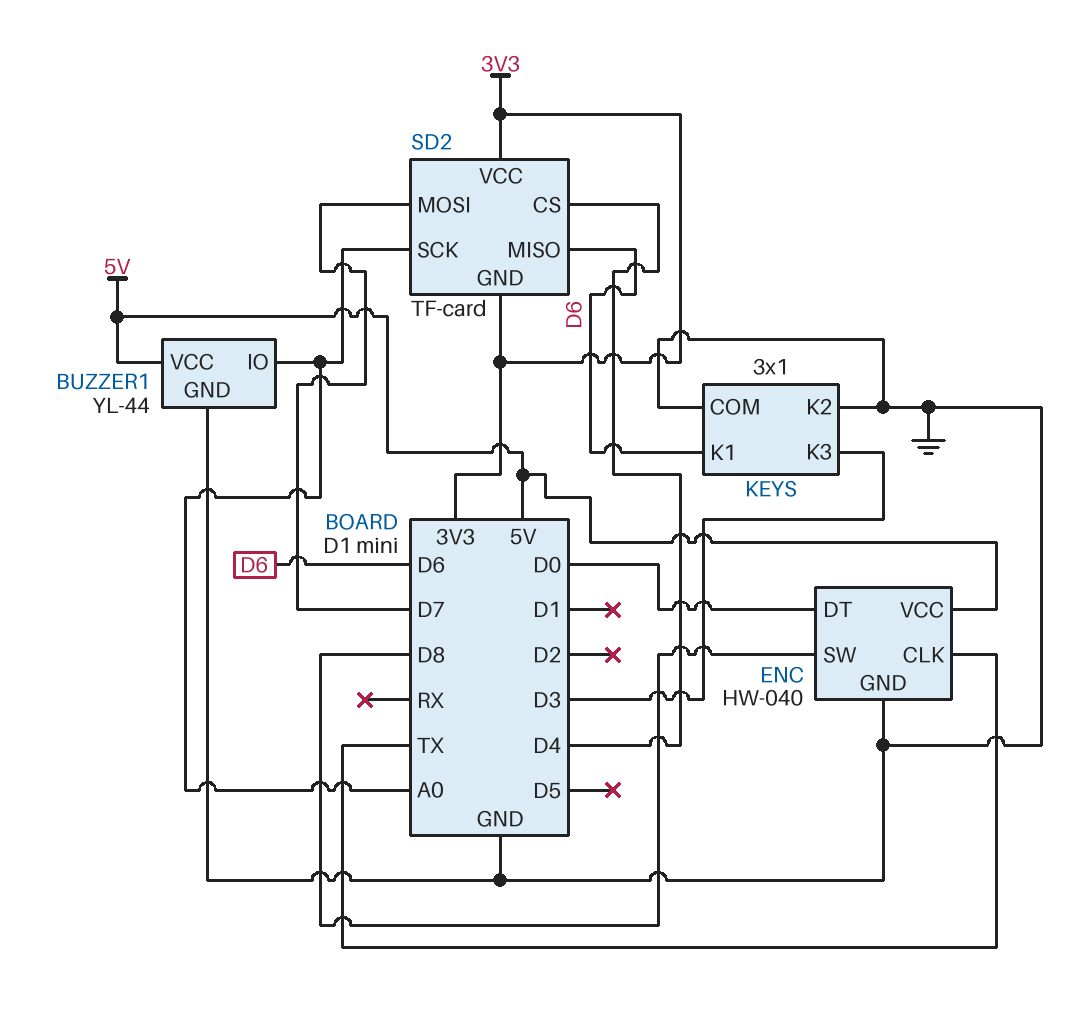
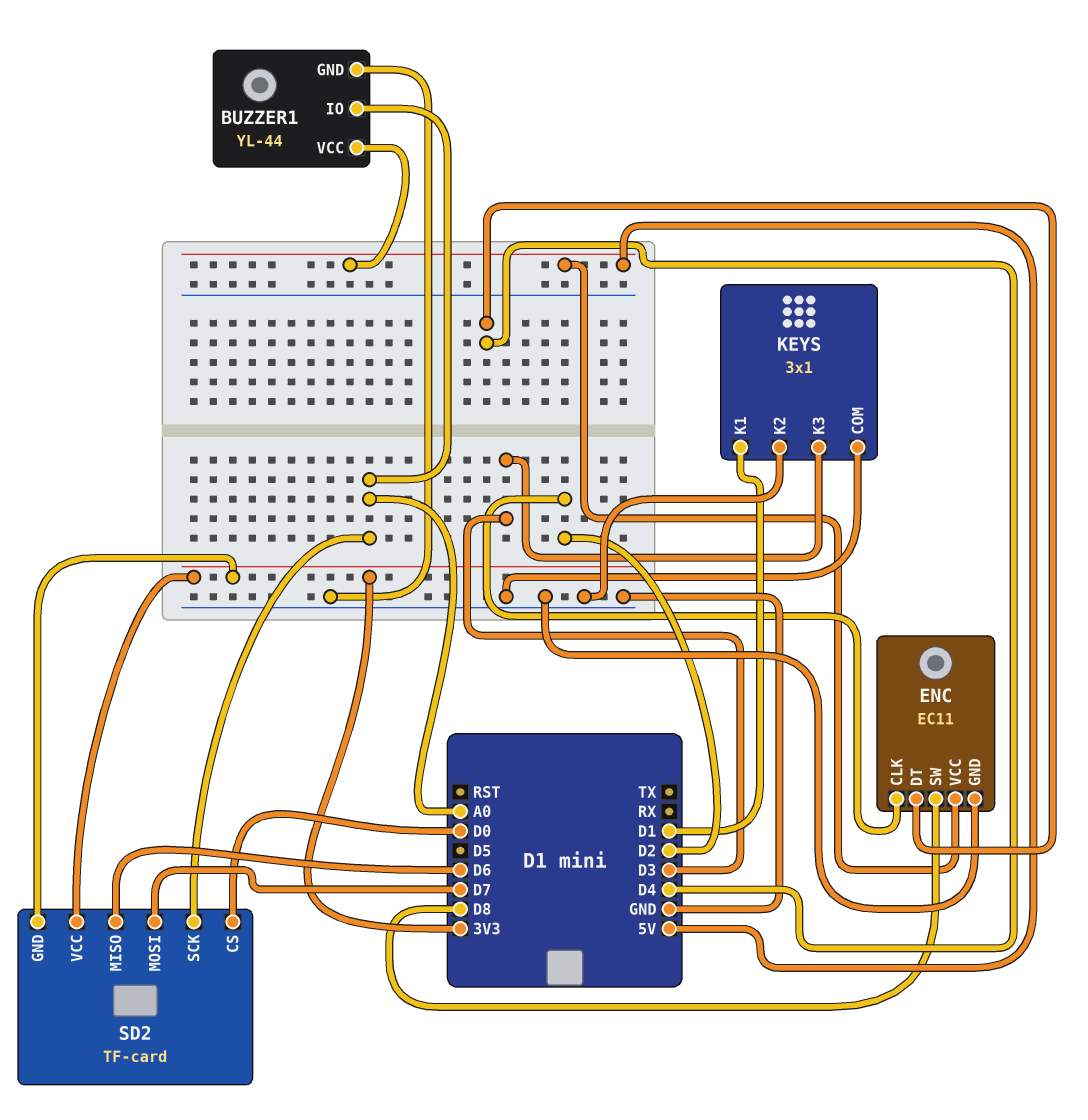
ENC: HW-040 -> EC11
ENC pin CLK: TX -> D2
ENC pin DT: D0 -> D4
KEYS pin K1: D6 -> D1
SD2 pin CS: D4 -> D0

